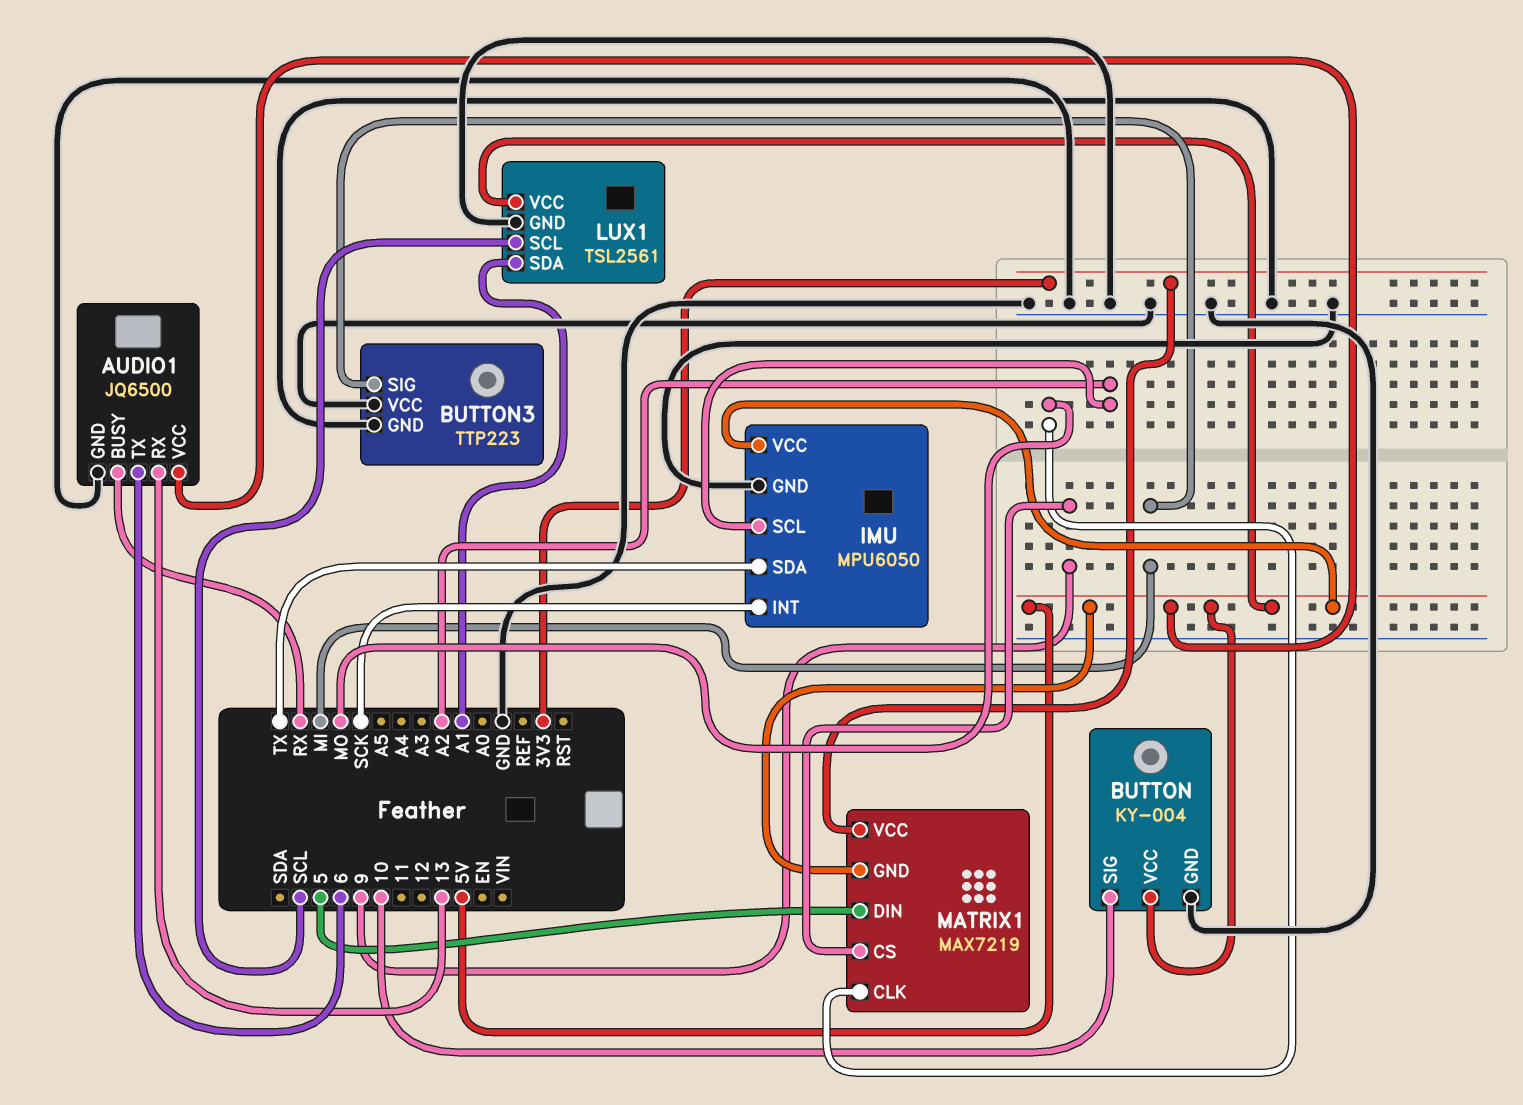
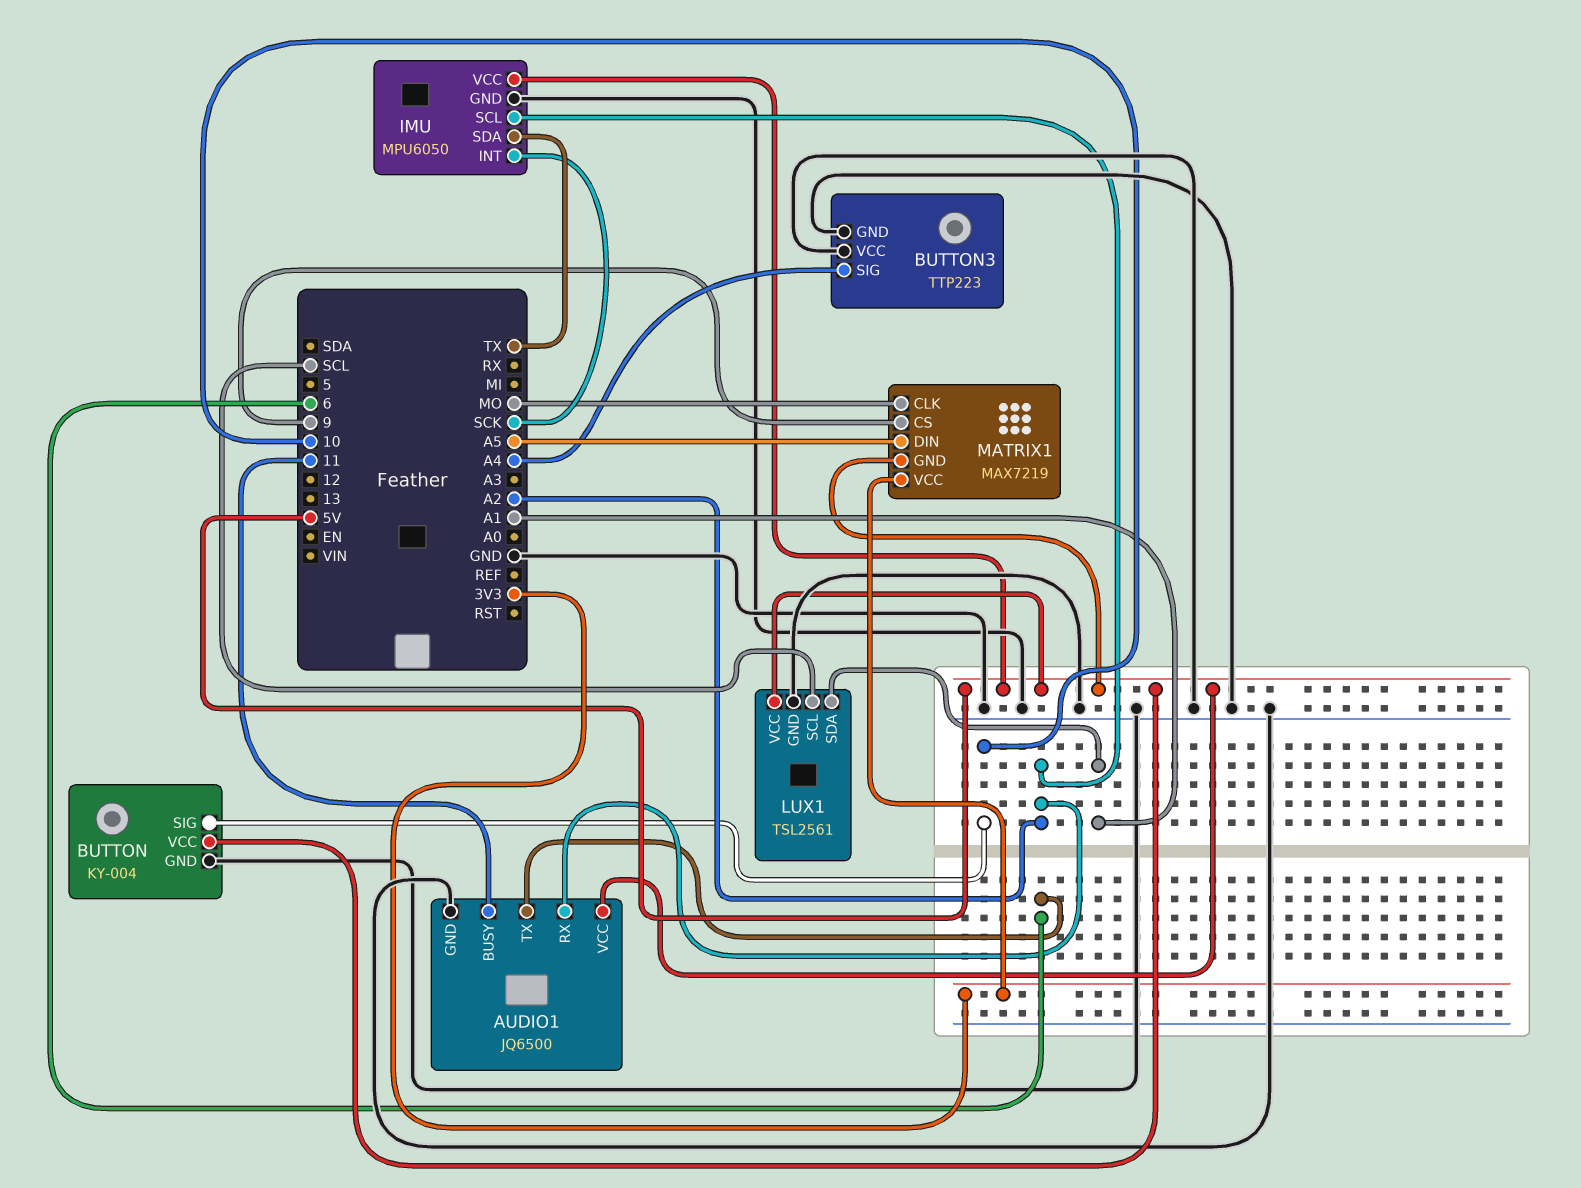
AUDIO1 pin BUSY: RX -> 11
AUDIO1 pin RX: 13 -> A2
BUTTON3 pin SIG: MI -> A4
MATRIX1 pin DIN: 5 -> A5

